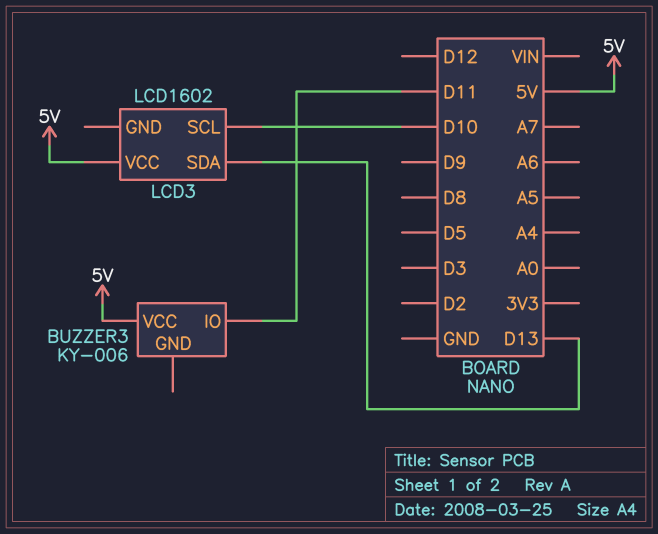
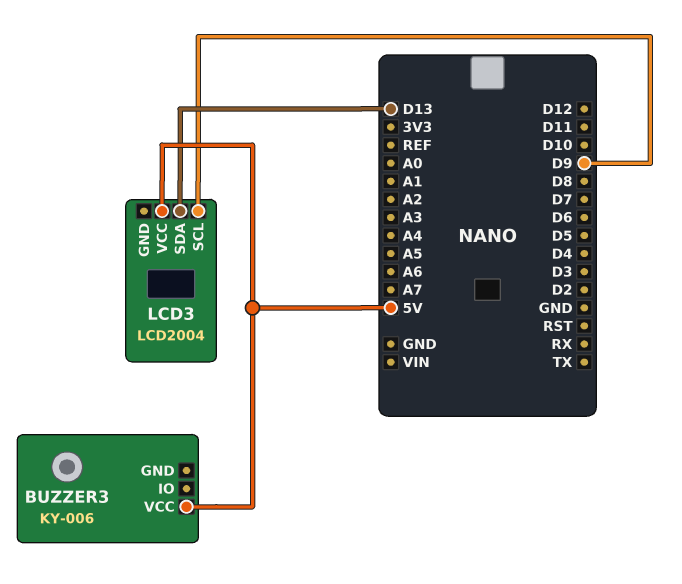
BUZZER3 pin IO: D11 -> none
LCD3: LCD1602 -> LCD2004
LCD3 pin SCL: D10 -> D9

